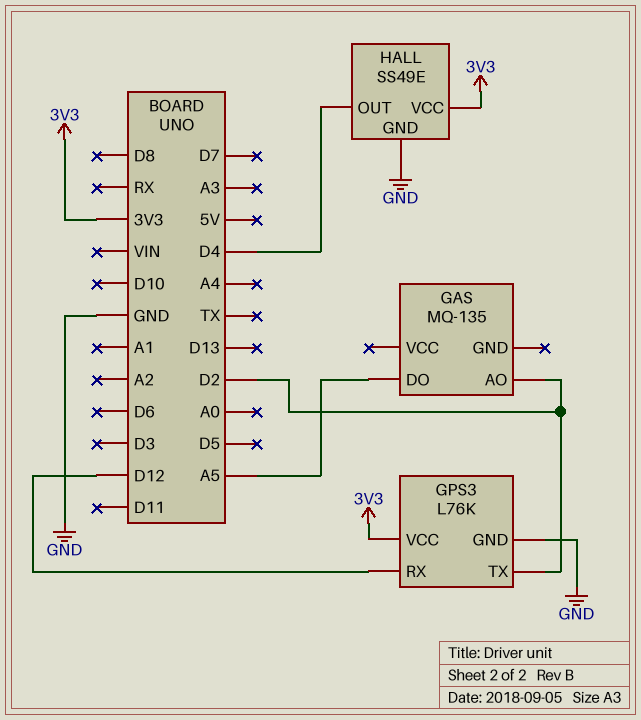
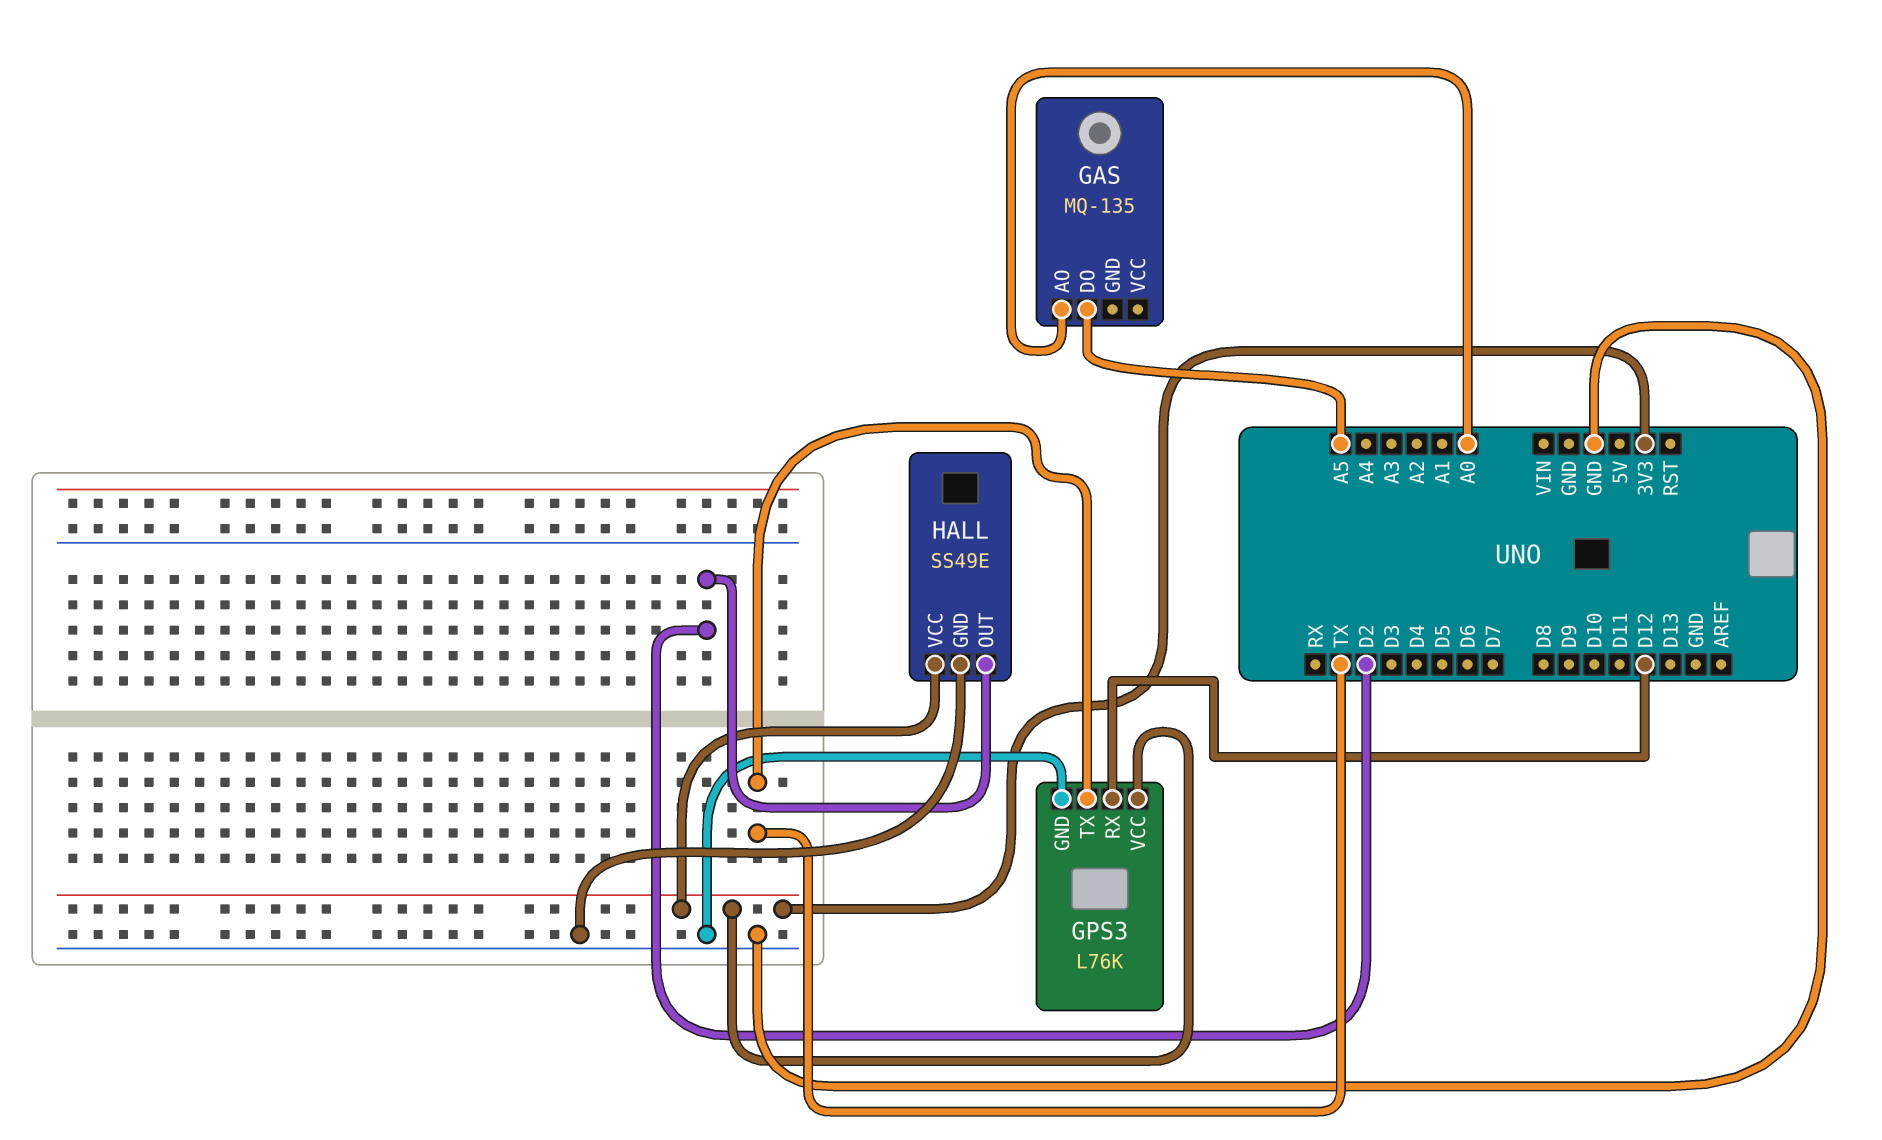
GAS pin AO: D2 -> A0
GPS3 pin TX: D2 -> TX
HALL pin OUT: D4 -> D2

